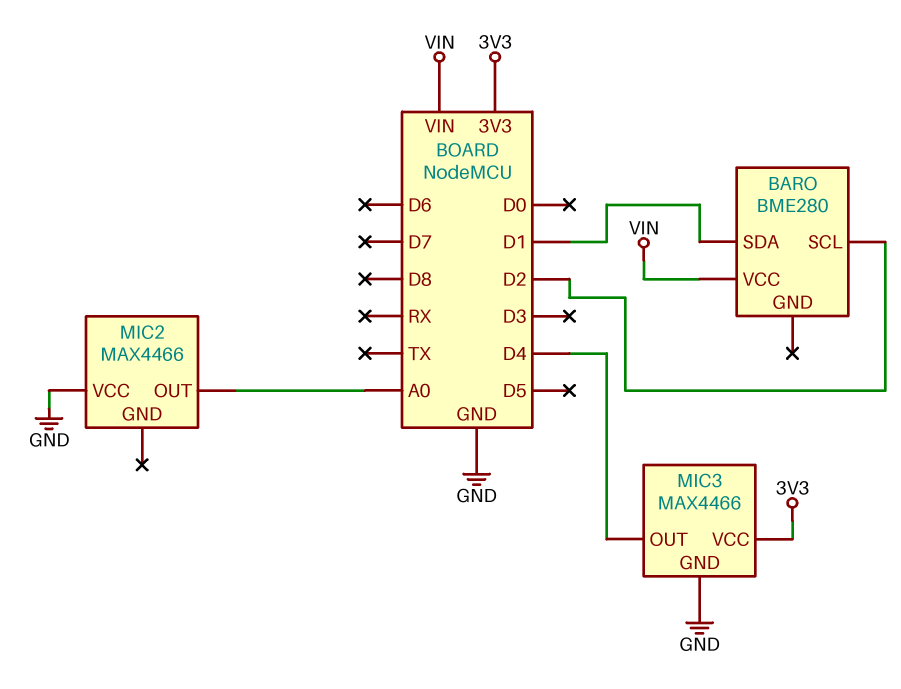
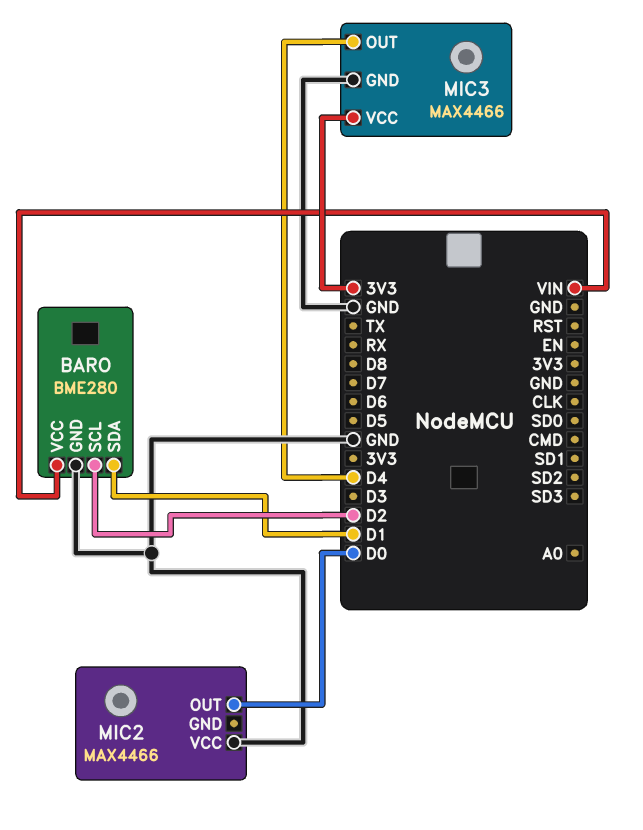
BARO pin GND: none -> GND
MIC2 pin OUT: A0 -> D0

